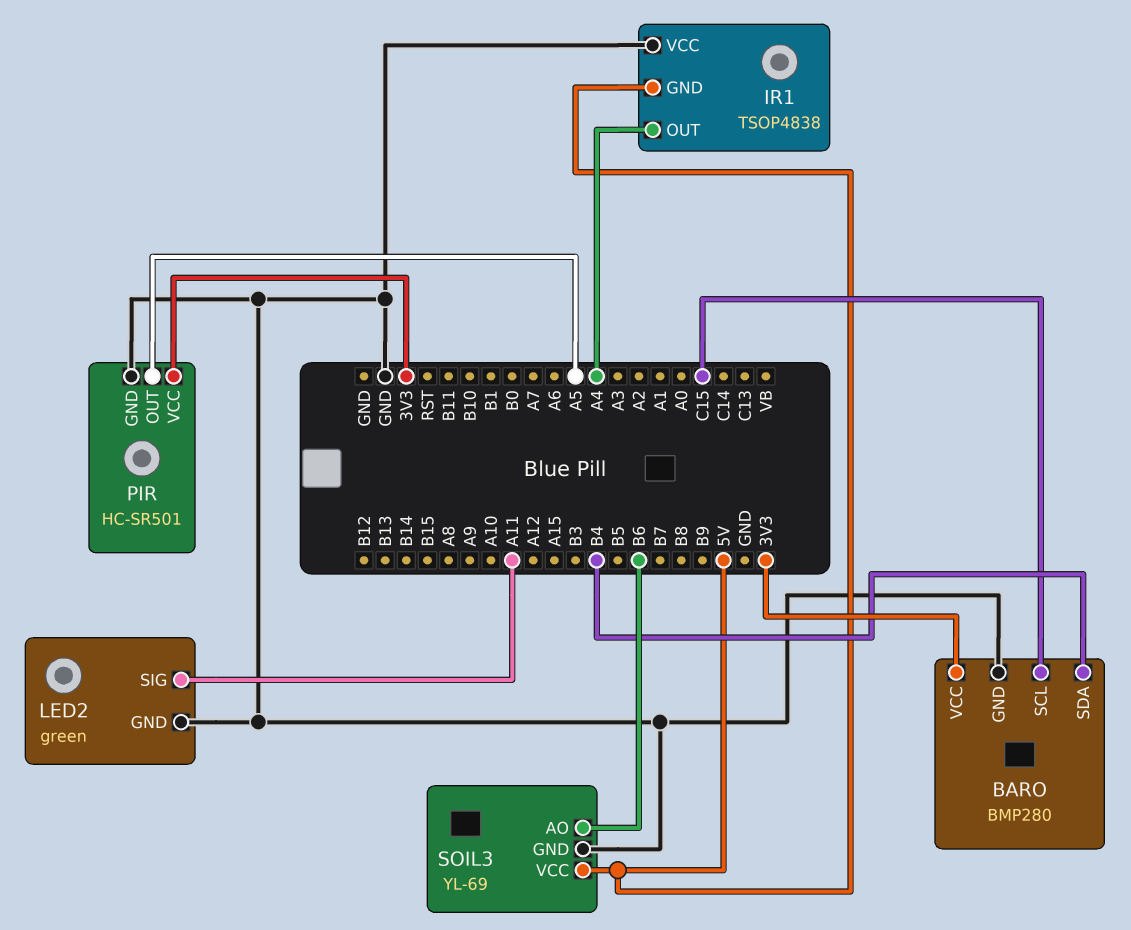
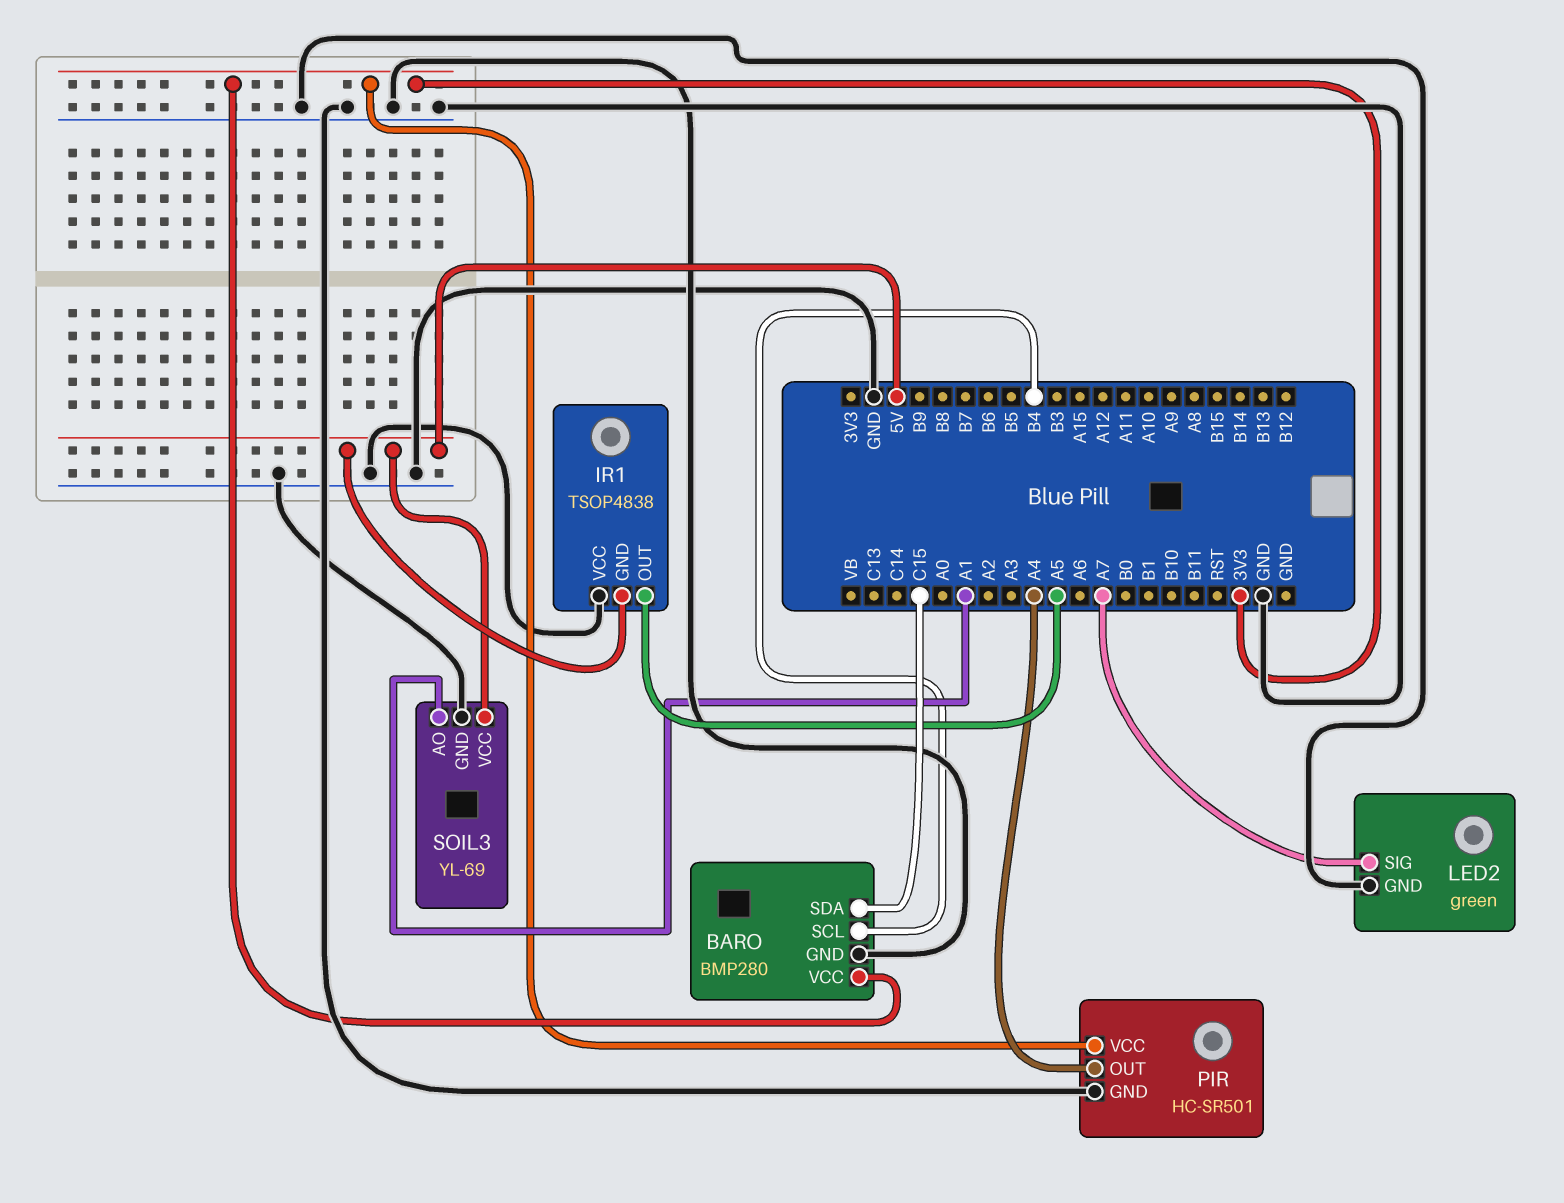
BARO pin SCL: C15 -> B4
BARO pin SDA: B4 -> C15
IR1 pin OUT: A4 -> A5
LED2 pin SIG: A11 -> A7
PIR pin OUT: A5 -> A4
SOIL3 pin AO: B6 -> A1

